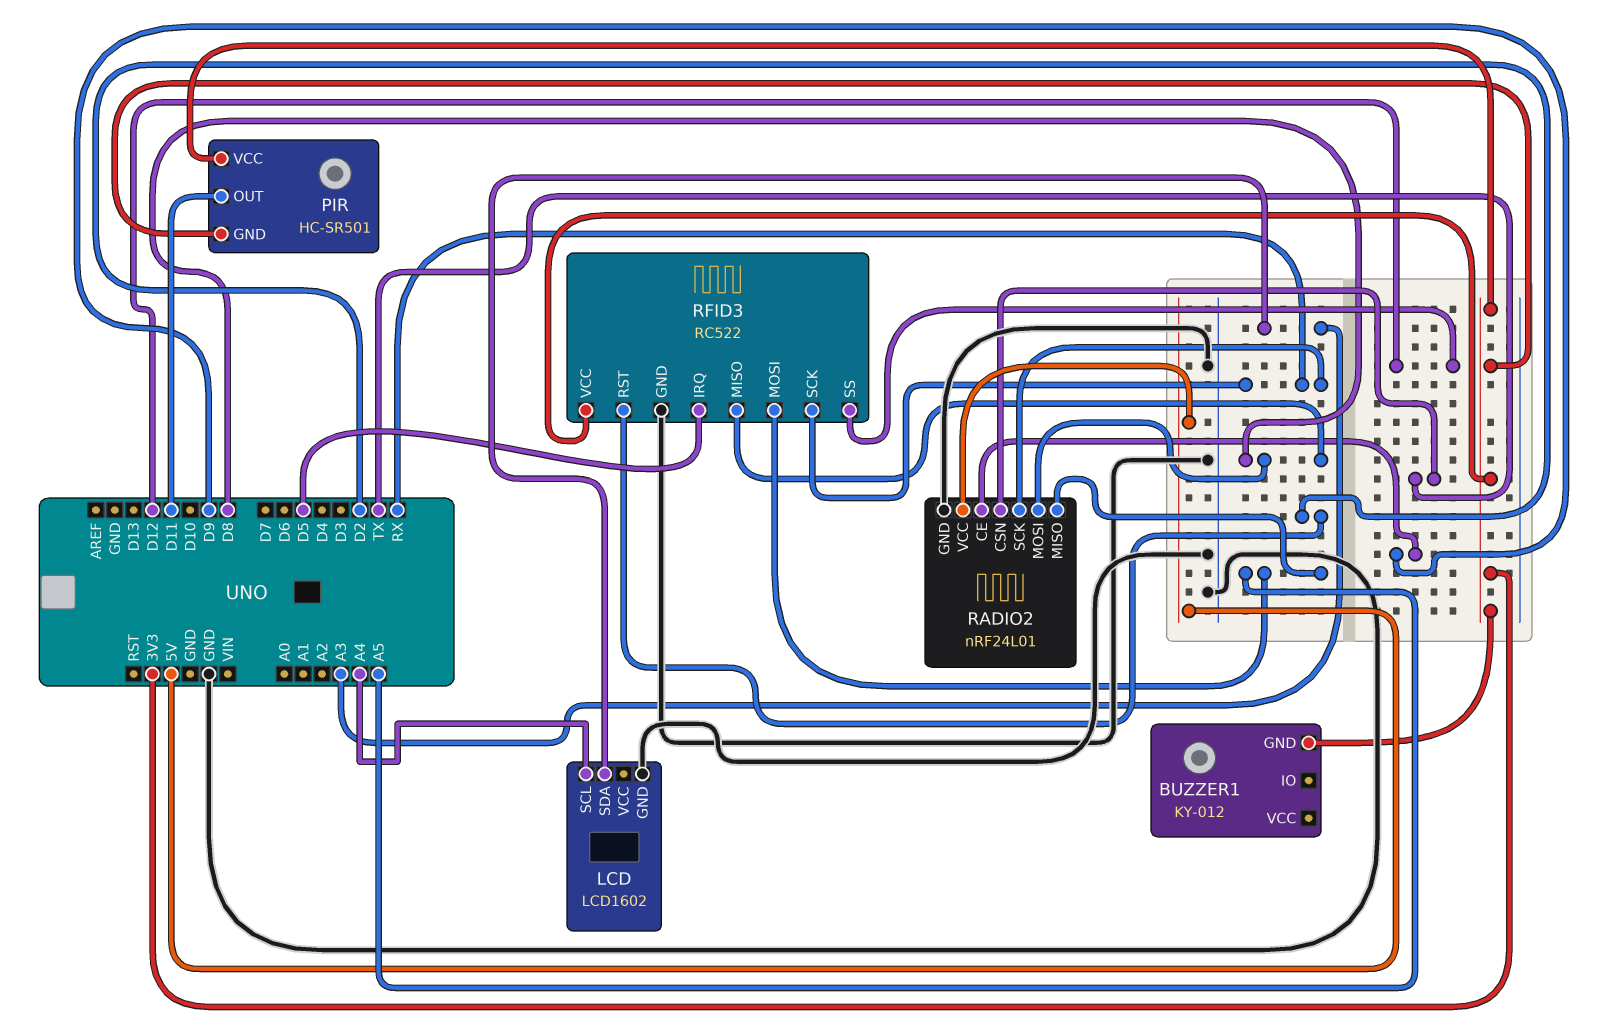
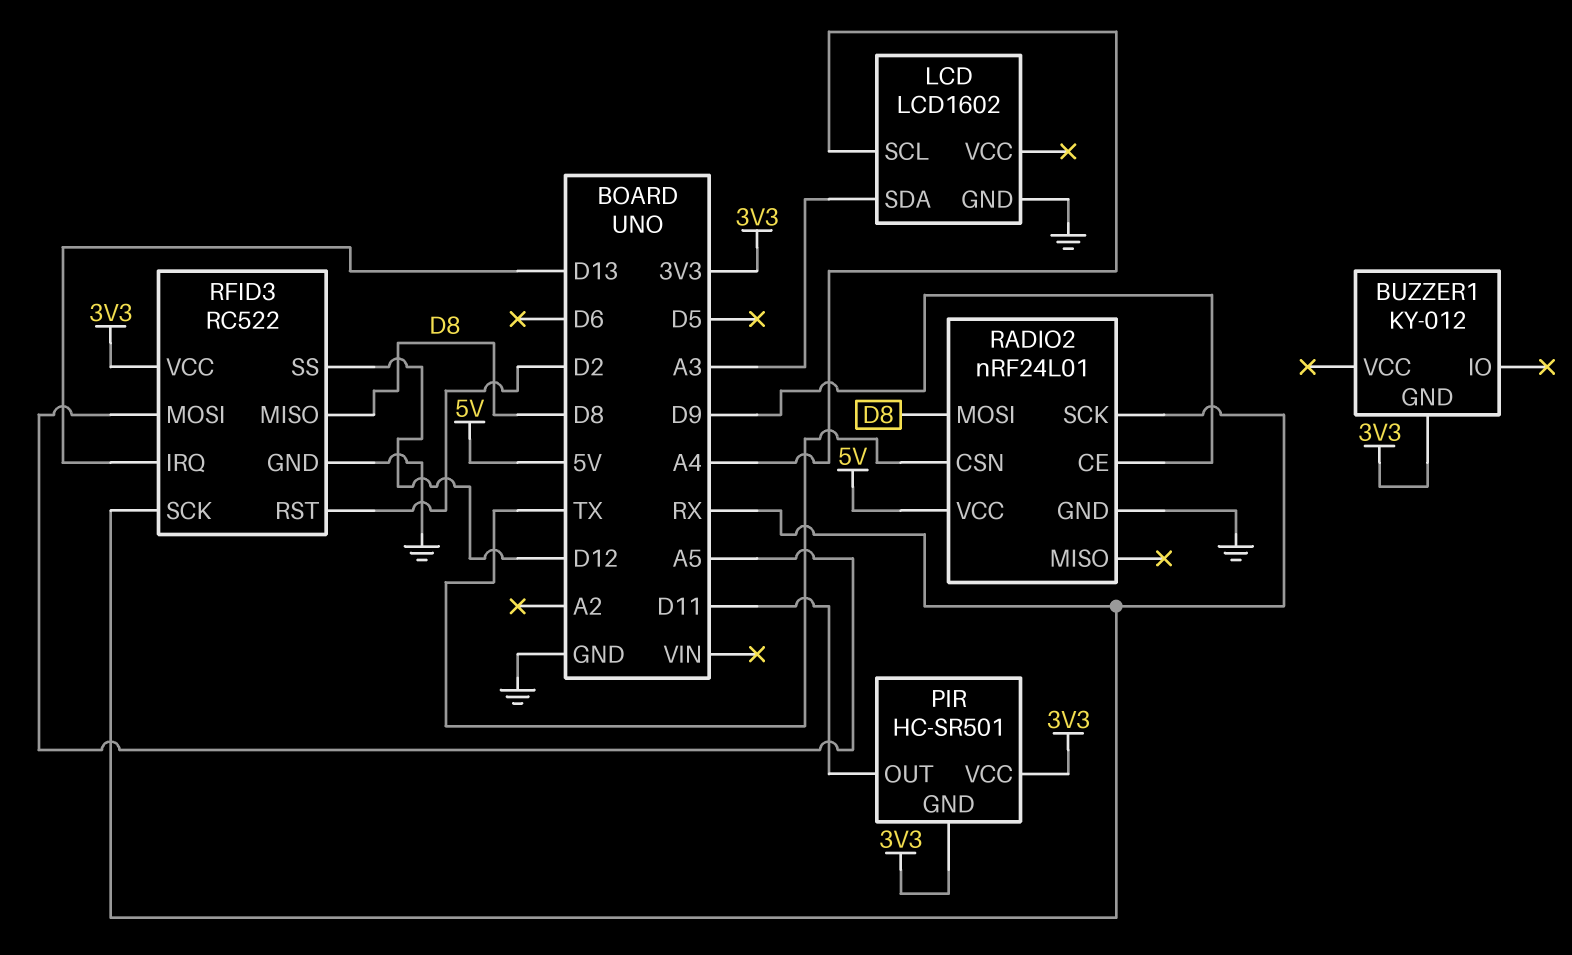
RADIO2 pin MISO: A5 -> none
RFID3 pin IRQ: D5 -> D13

